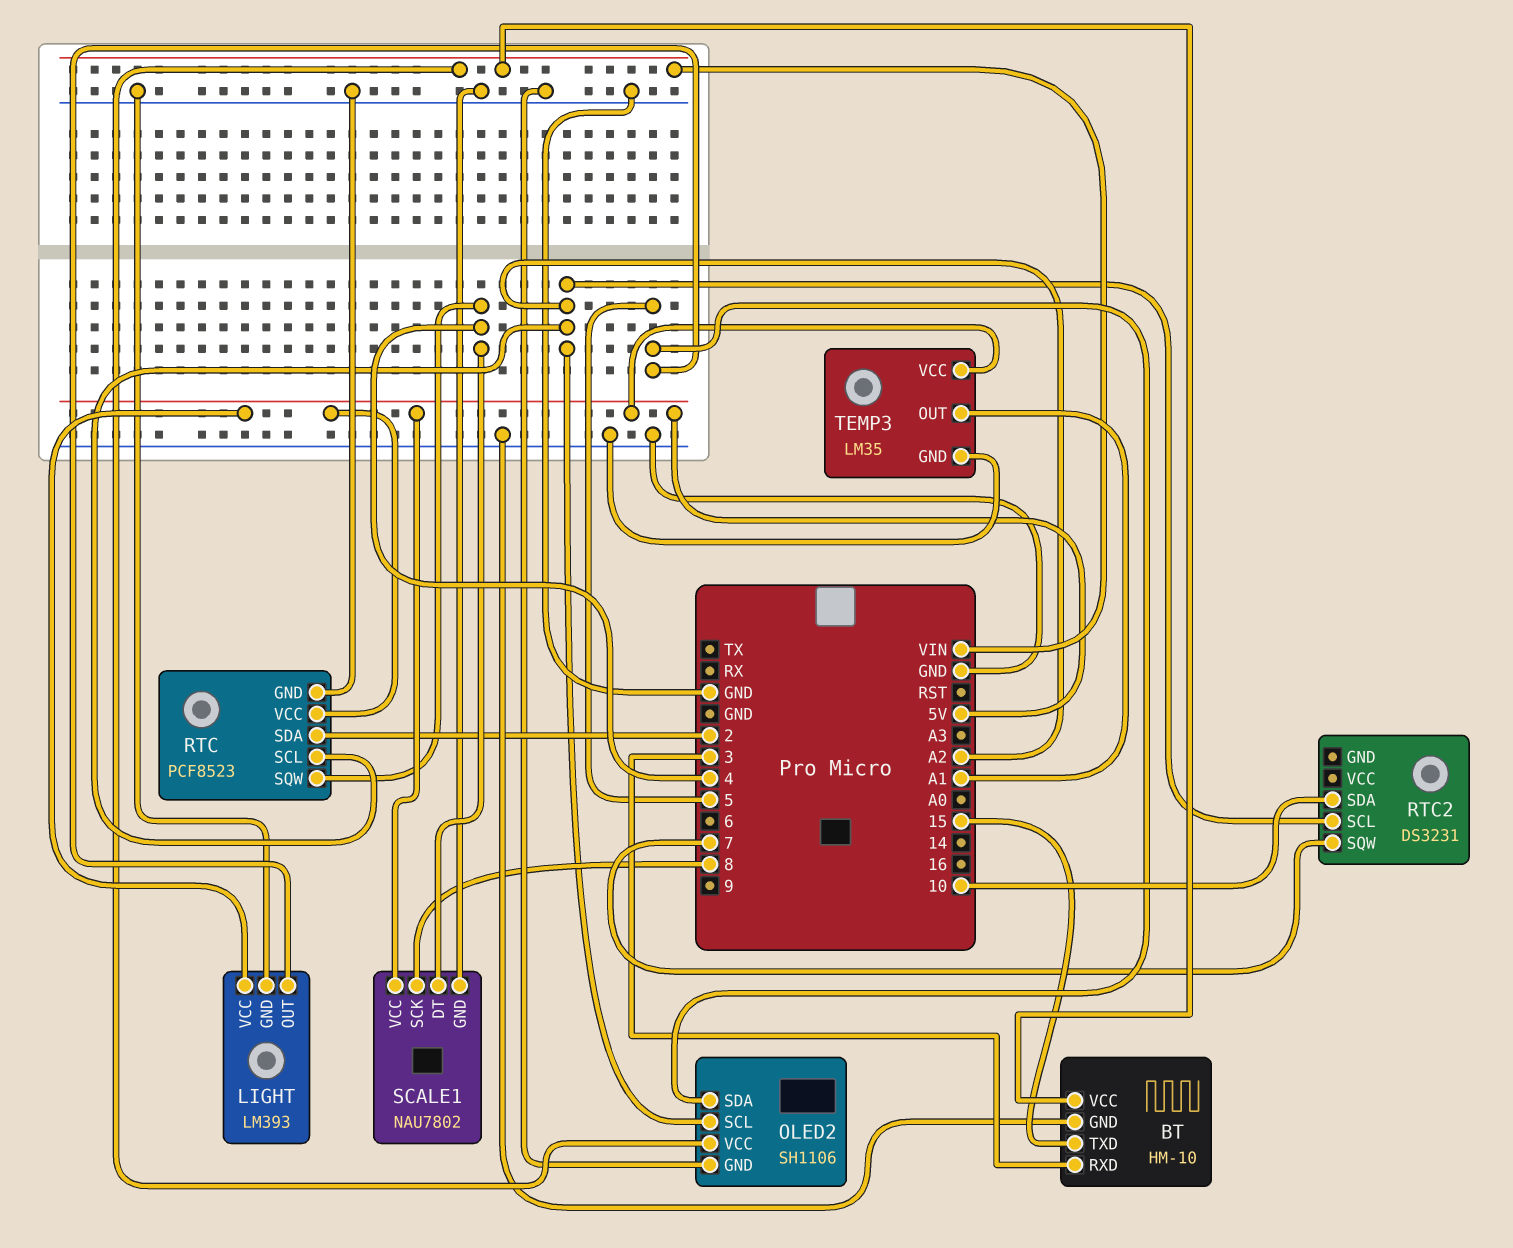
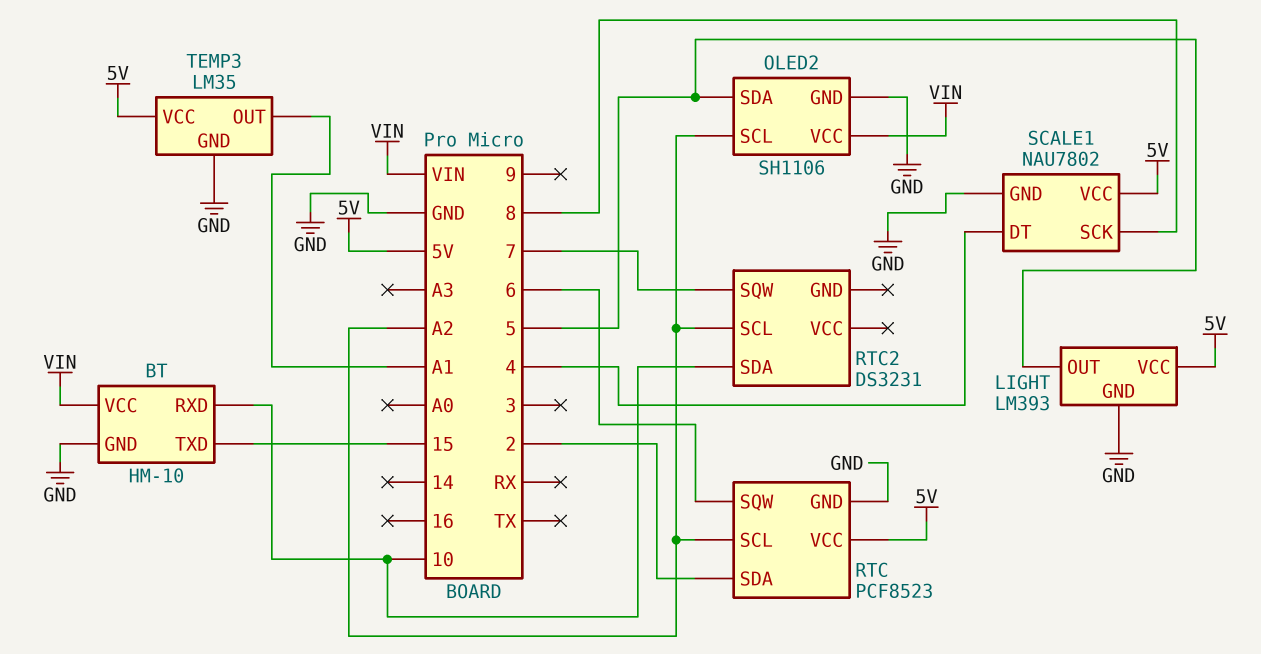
BT pin RXD: 3 -> 10
RTC pin SQW: 4 -> 6

